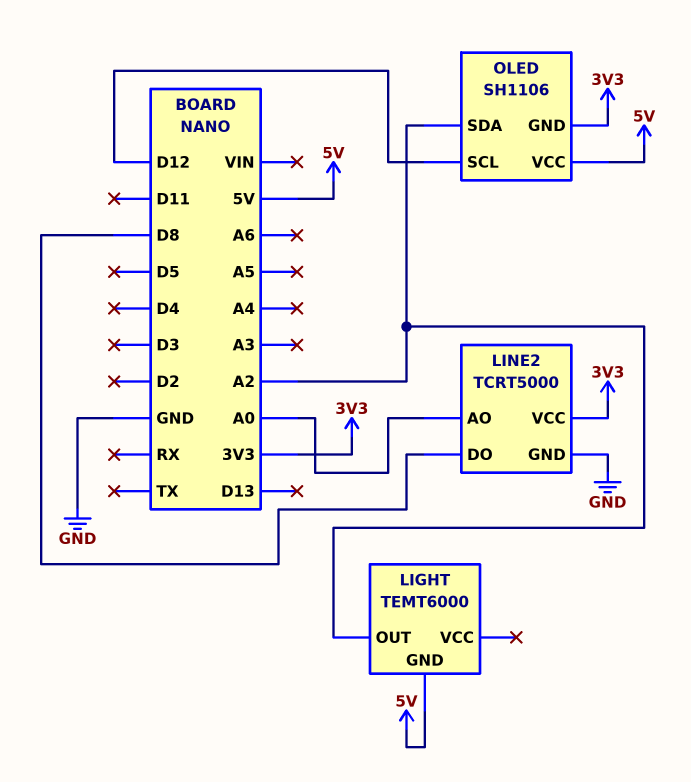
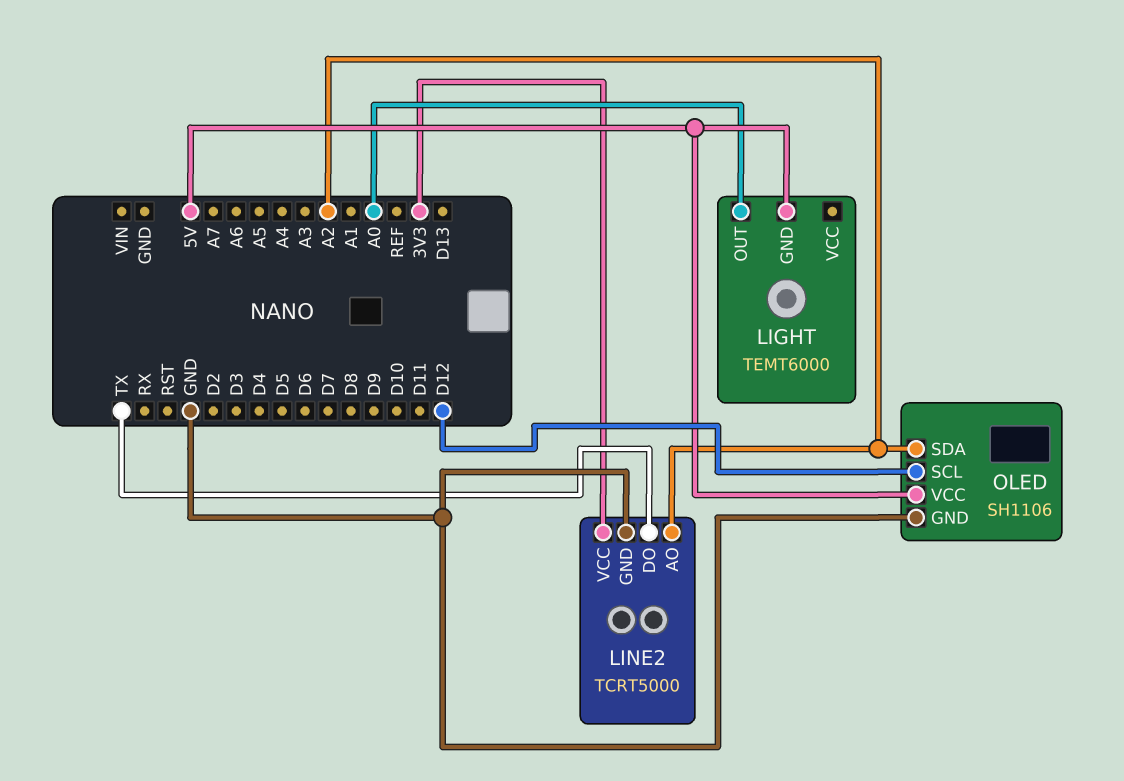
LIGHT pin OUT: A2 -> A0
LINE2 pin AO: A0 -> A2
LINE2 pin DO: D8 -> TX
OLED pin GND: 3V3 -> GND

